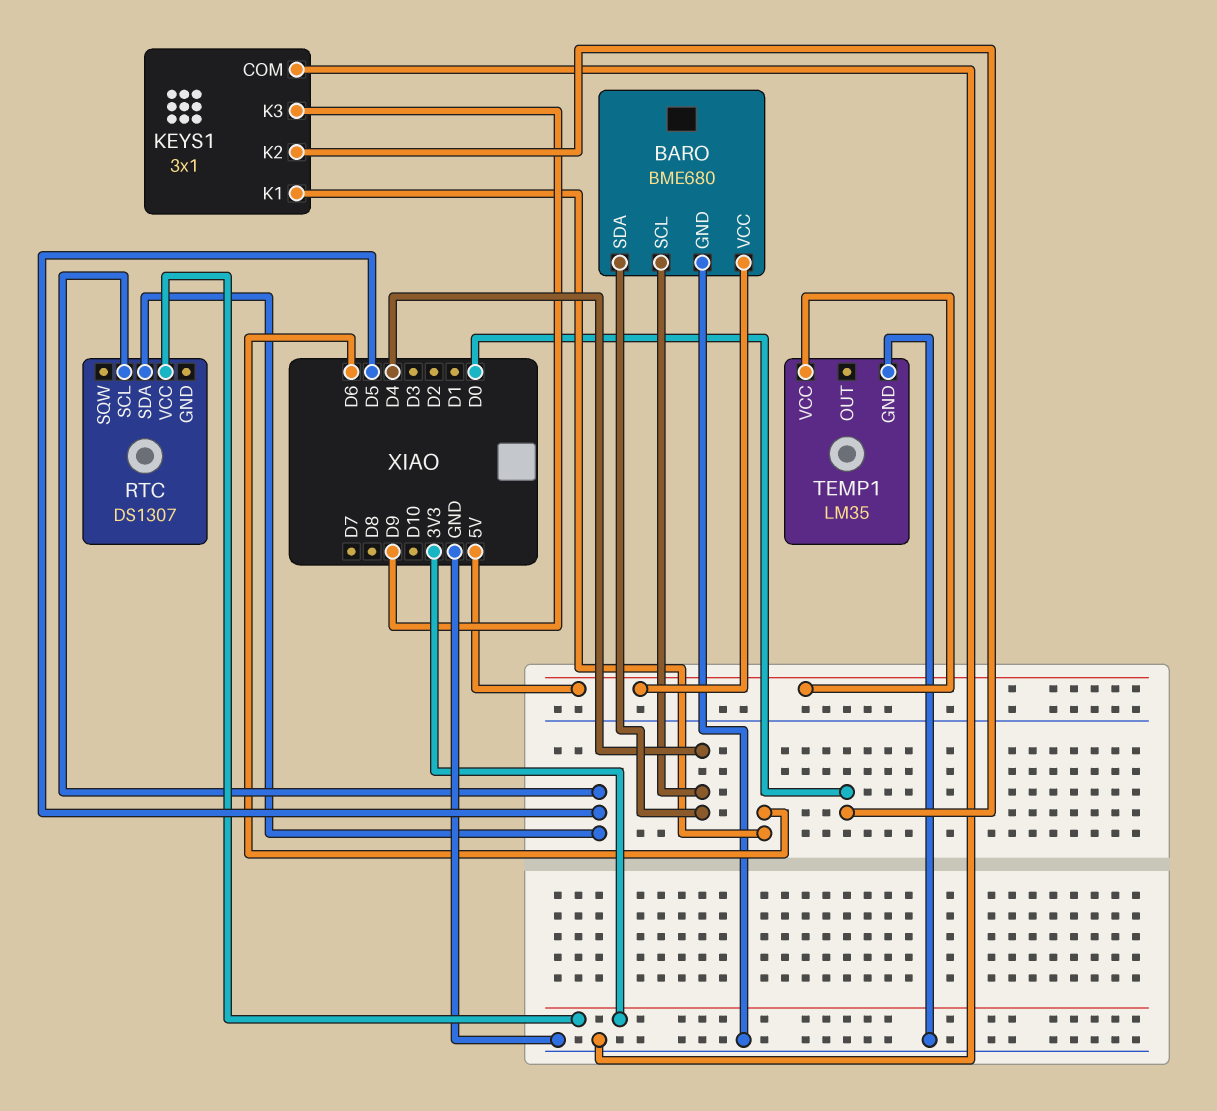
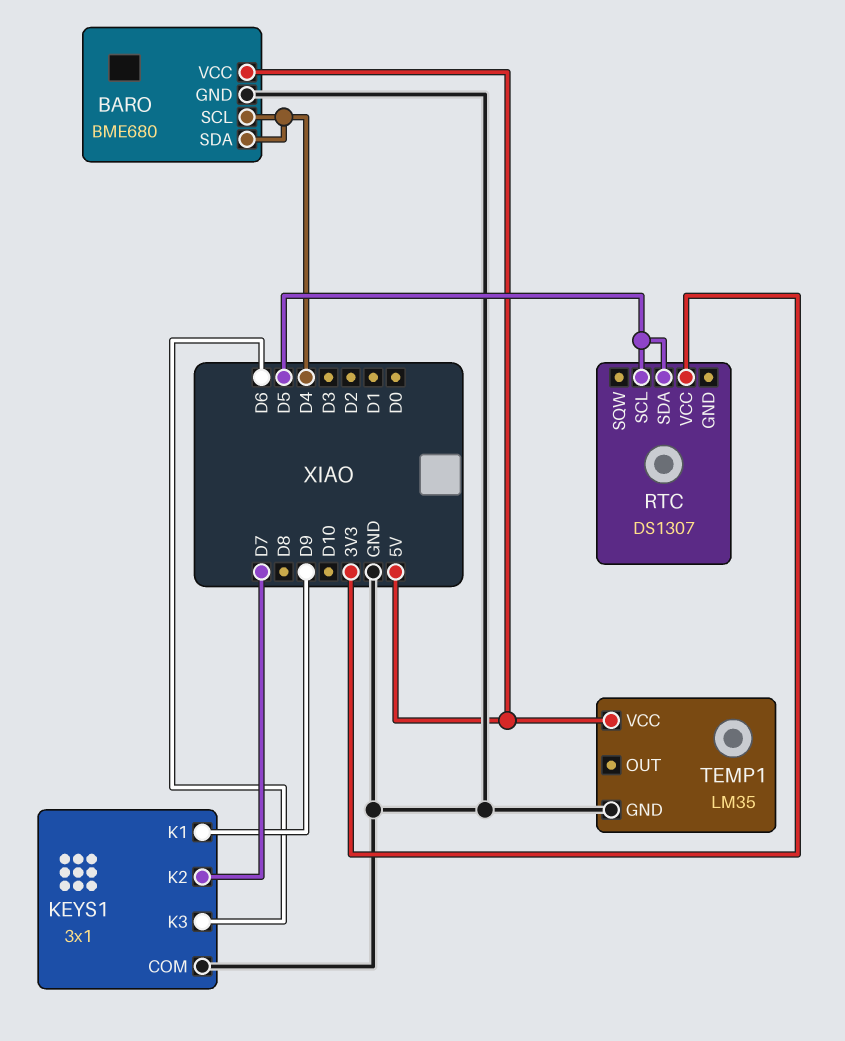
KEYS1 pin K1: D6 -> D9
KEYS1 pin K2: D0 -> D7
KEYS1 pin K3: D9 -> D6

